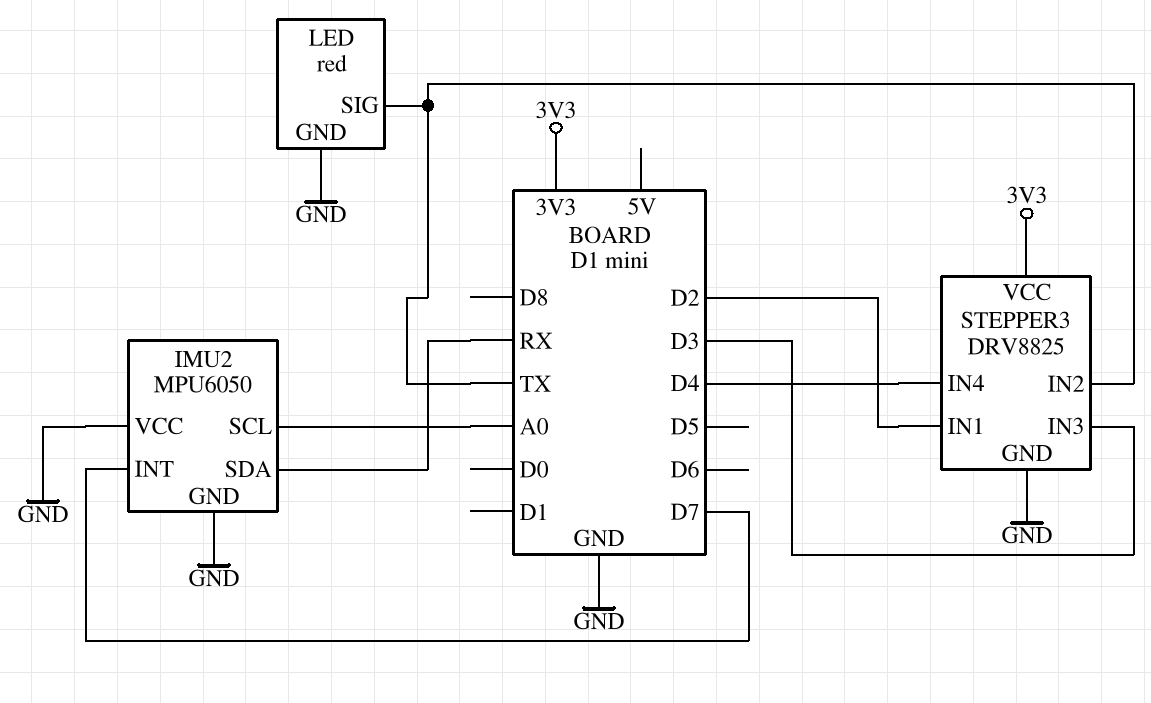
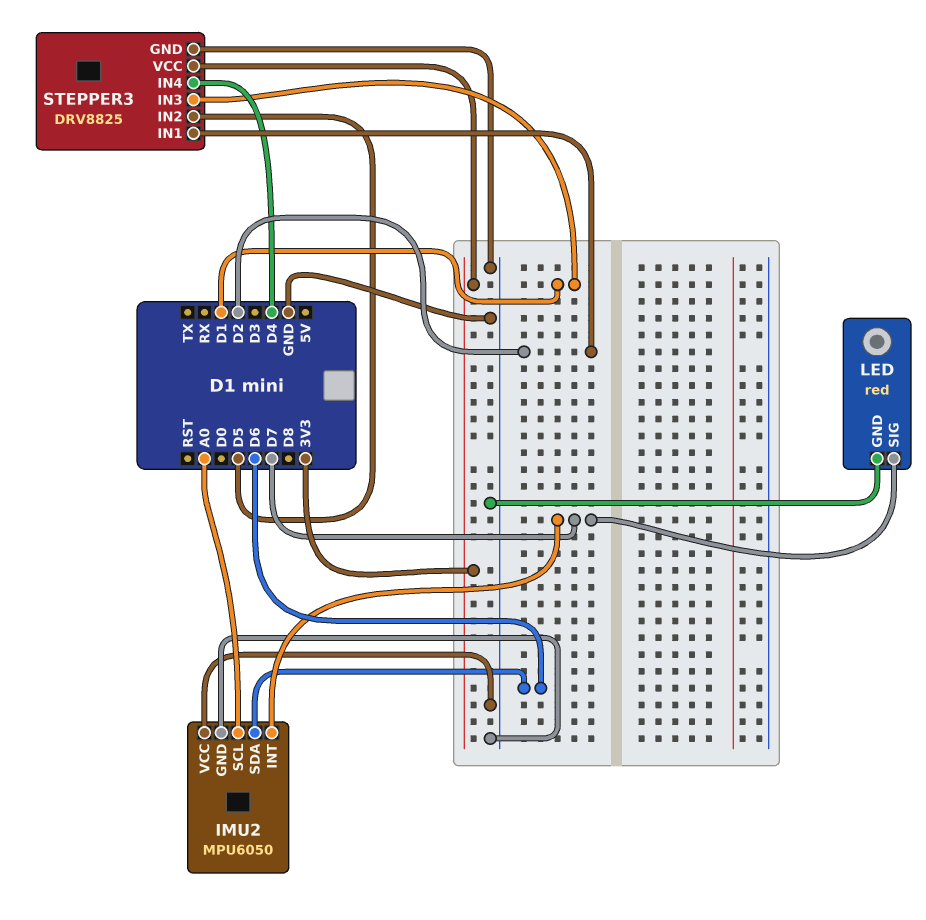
IMU2 pin SDA: RX -> D6
LED pin SIG: TX -> D7
STEPPER3 pin IN2: TX -> D5
STEPPER3 pin IN3: D3 -> D1

